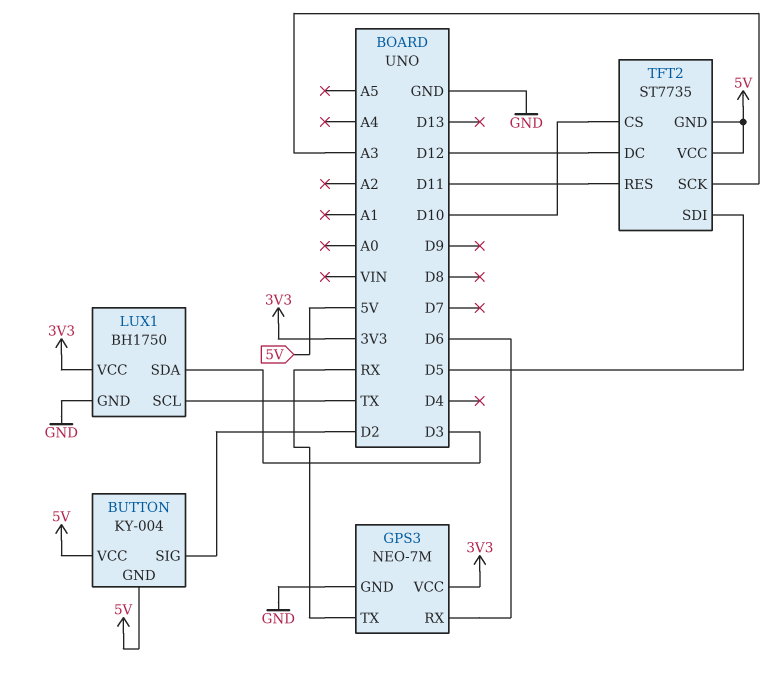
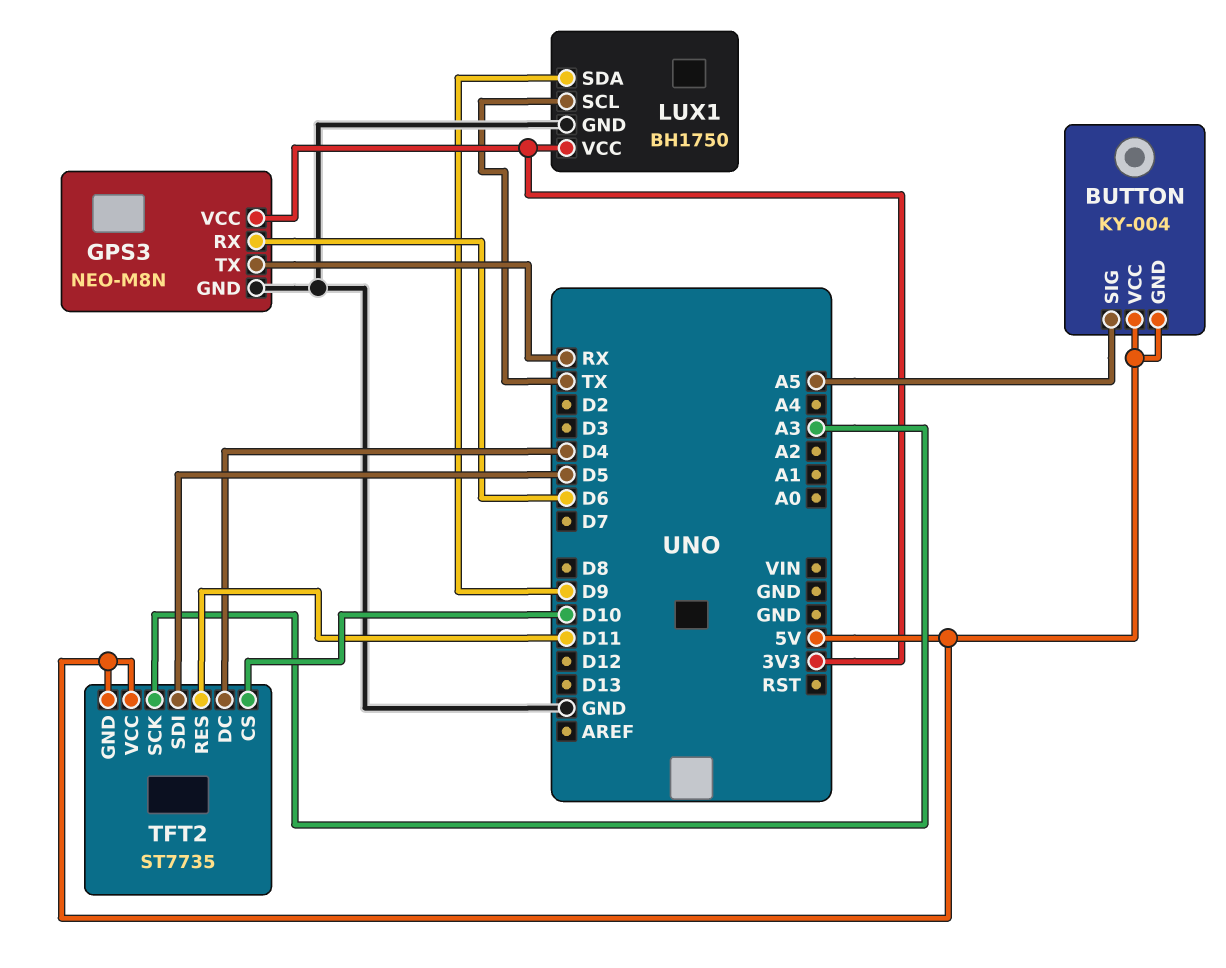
BUTTON pin SIG: D2 -> A5
GPS3: NEO-7M -> NEO-M8N
LUX1 pin SDA: D3 -> D9
TFT2 pin DC: D12 -> D4

